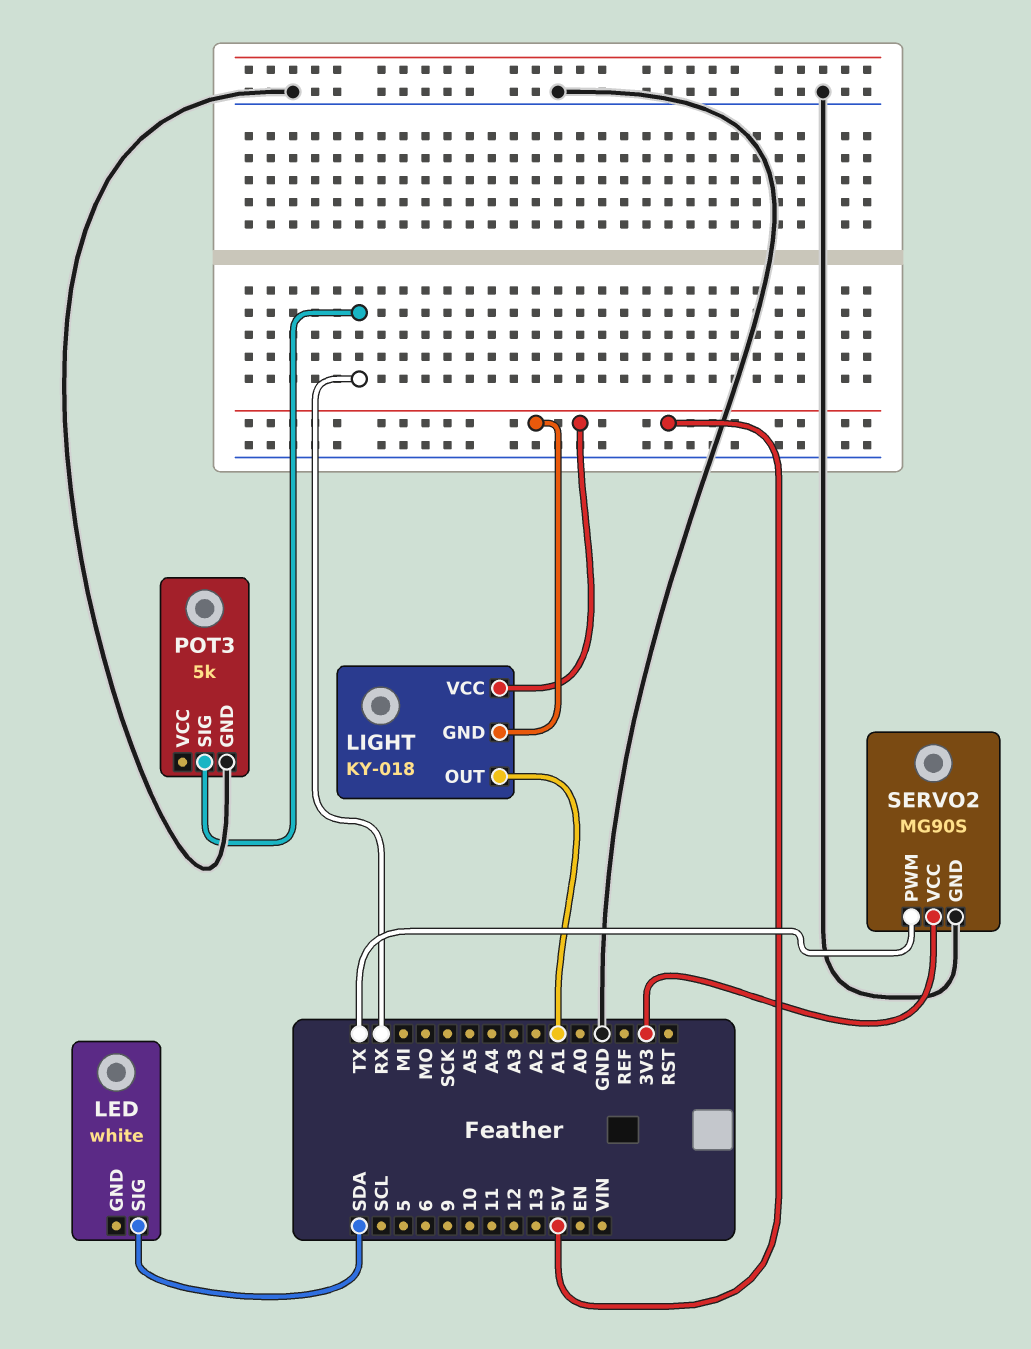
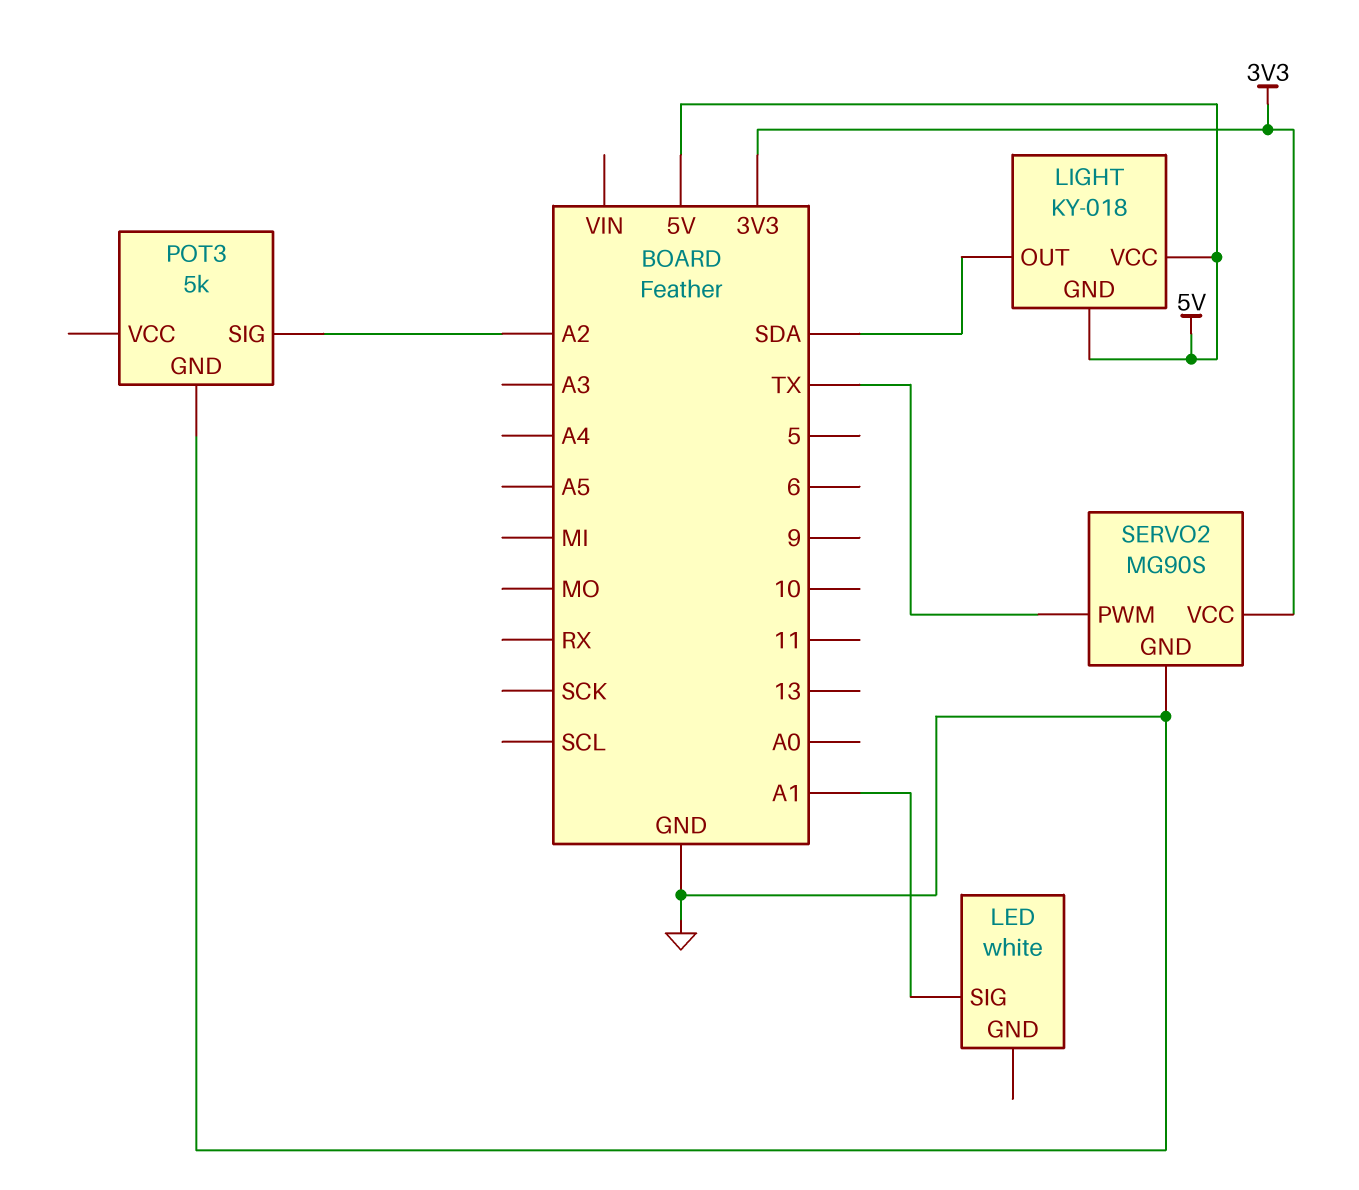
LED pin SIG: SDA -> A1
LIGHT pin OUT: A1 -> SDA
POT3 pin SIG: RX -> A2

